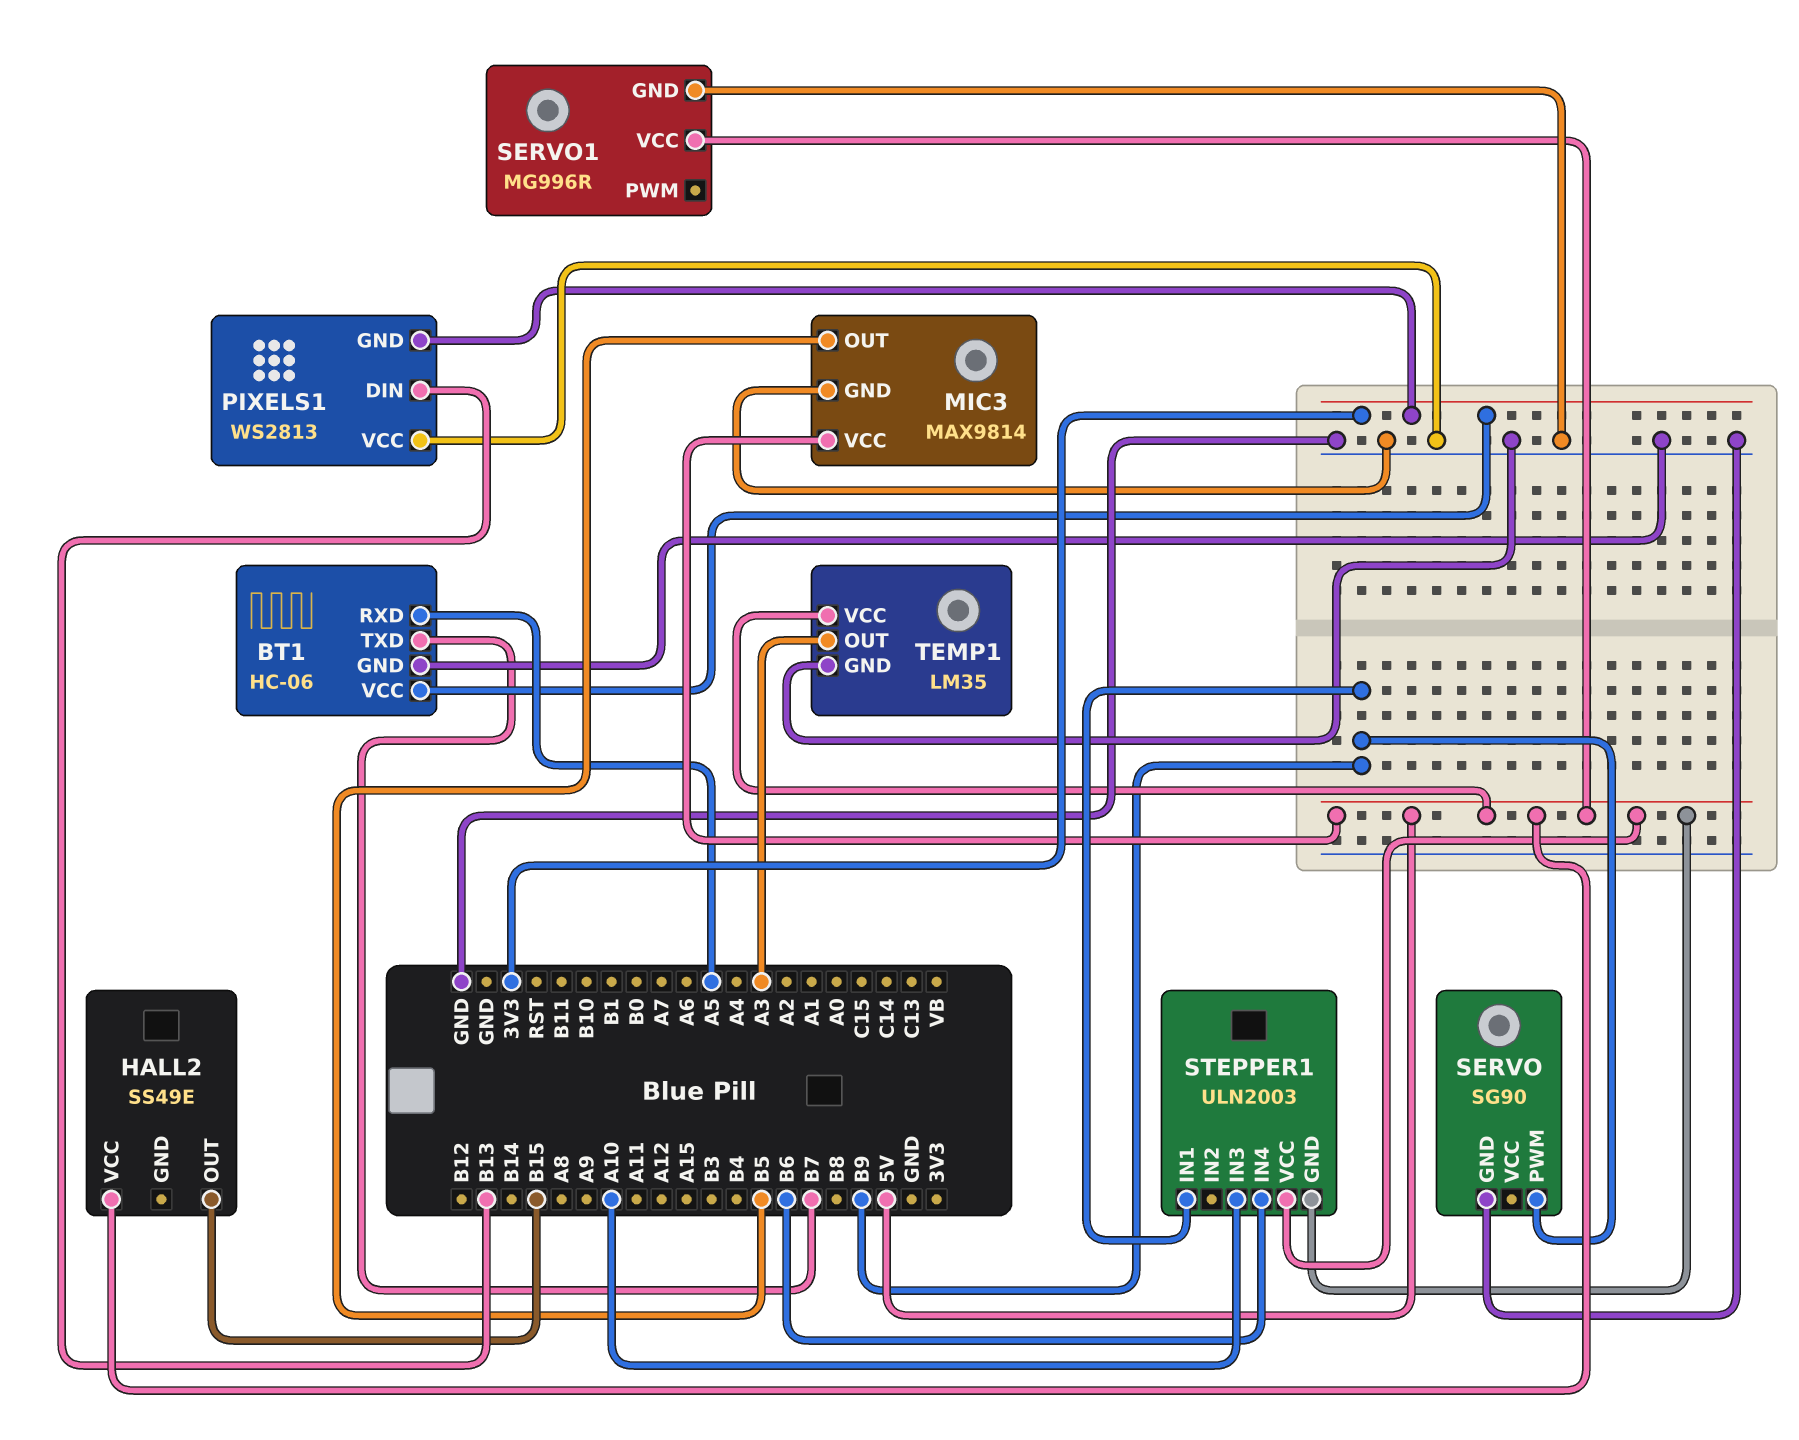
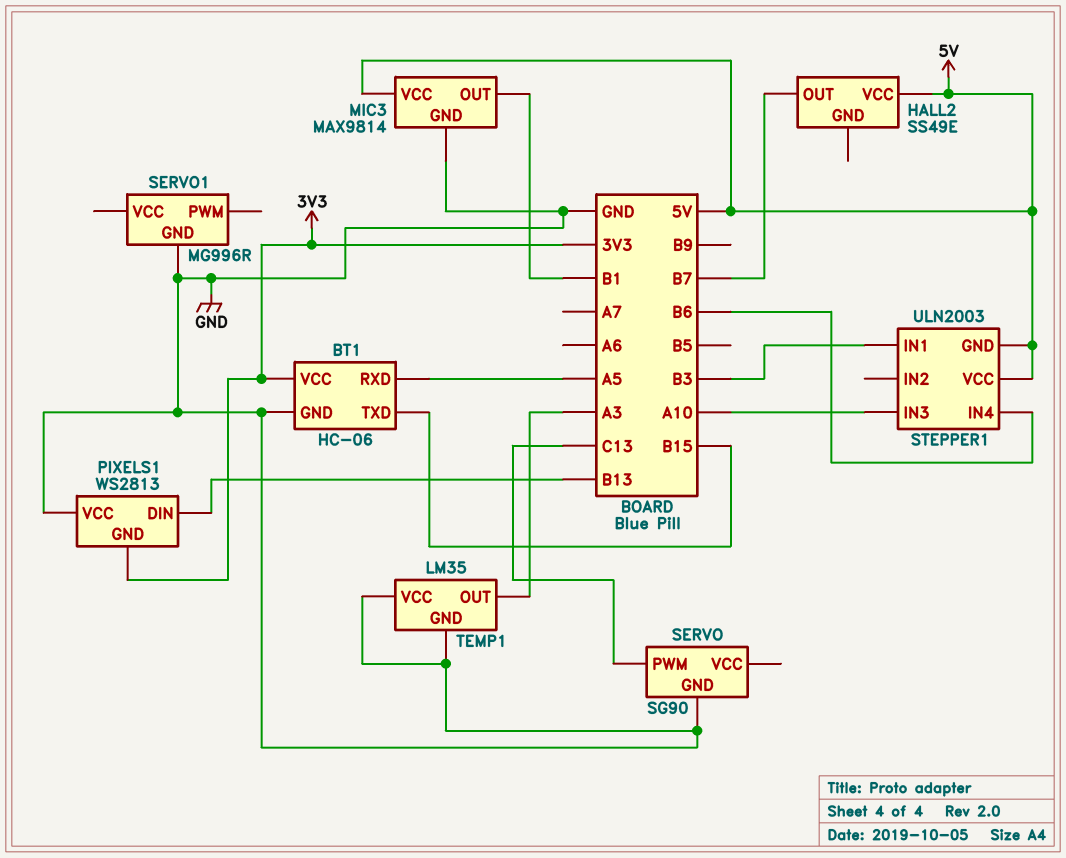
BT1 pin TXD: B7 -> B15
HALL2 pin OUT: B15 -> B7
MIC3 pin OUT: B5 -> B1
SERVO pin PWM: B9 -> C13
SERVO1 pin VCC: 5V -> none
STEPPER1 pin IN1: B9 -> B3
TEMP1 pin VCC: 5V -> GND

